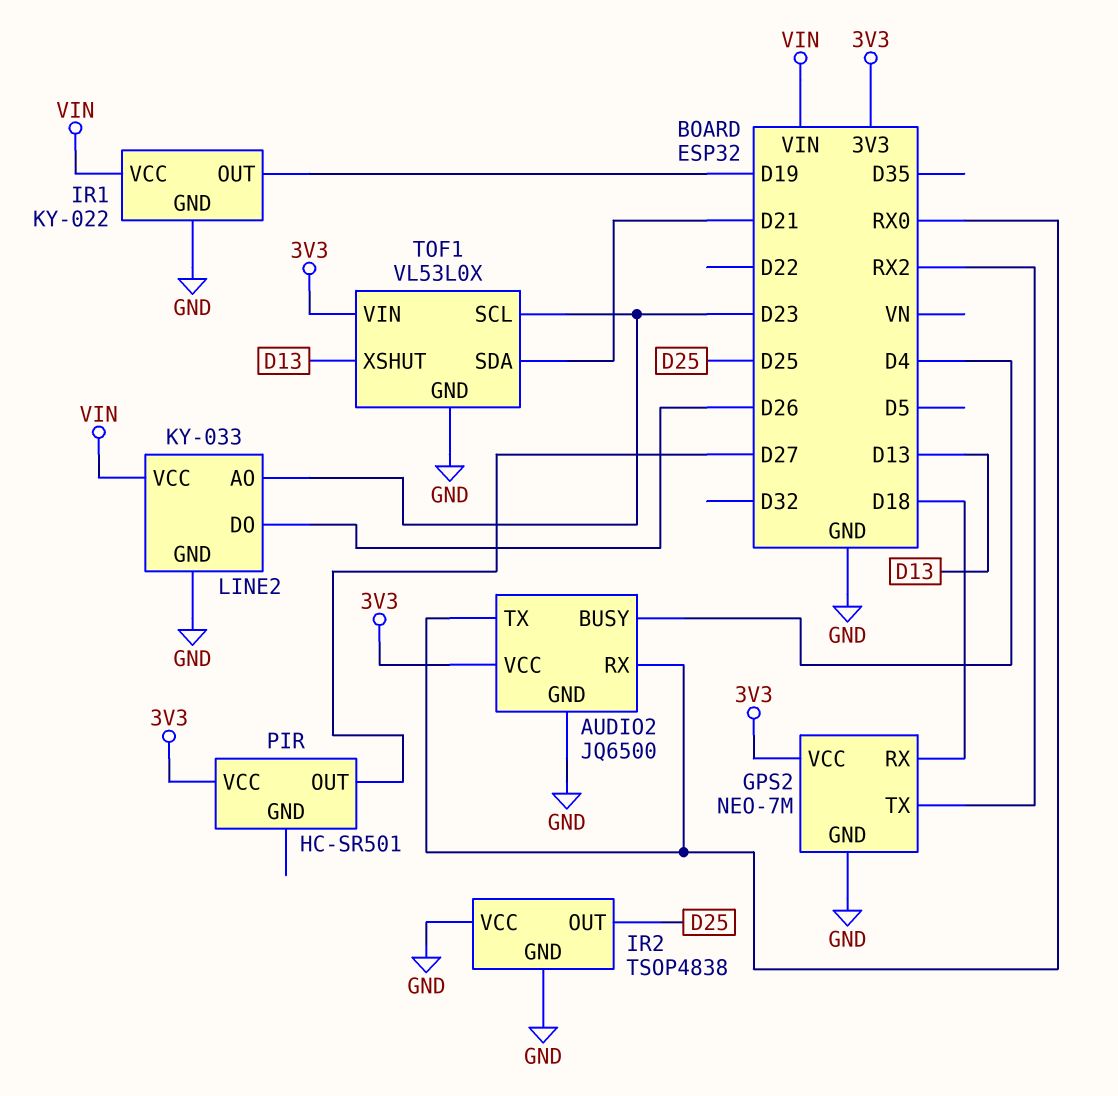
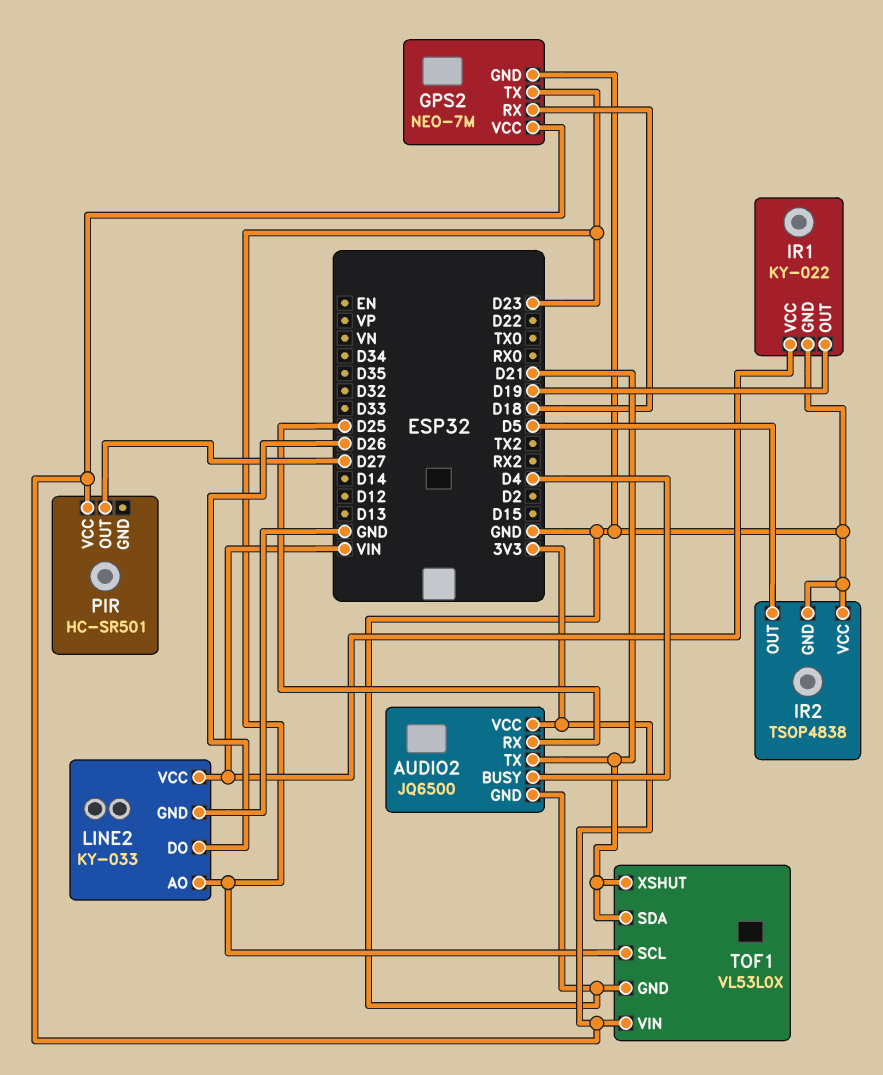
AUDIO2 pin RX: RX0 -> D25
AUDIO2 pin TX: RX0 -> D21
GPS2 pin TX: RX2 -> D23
IR2 pin OUT: D25 -> D5
TOF1 pin XSHUT: D13 -> D21

